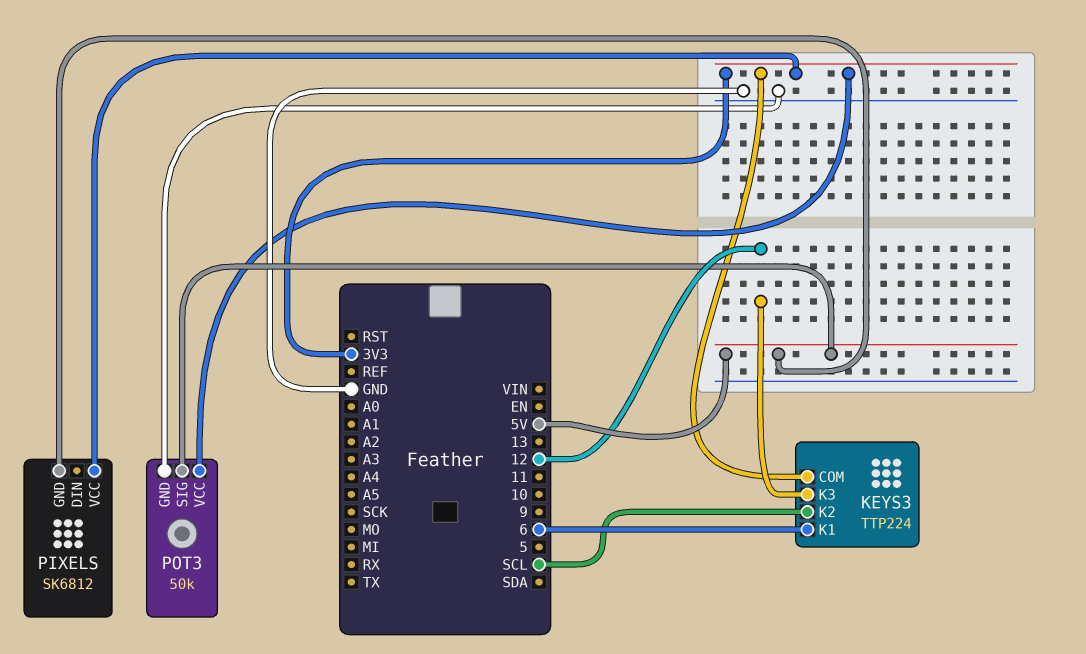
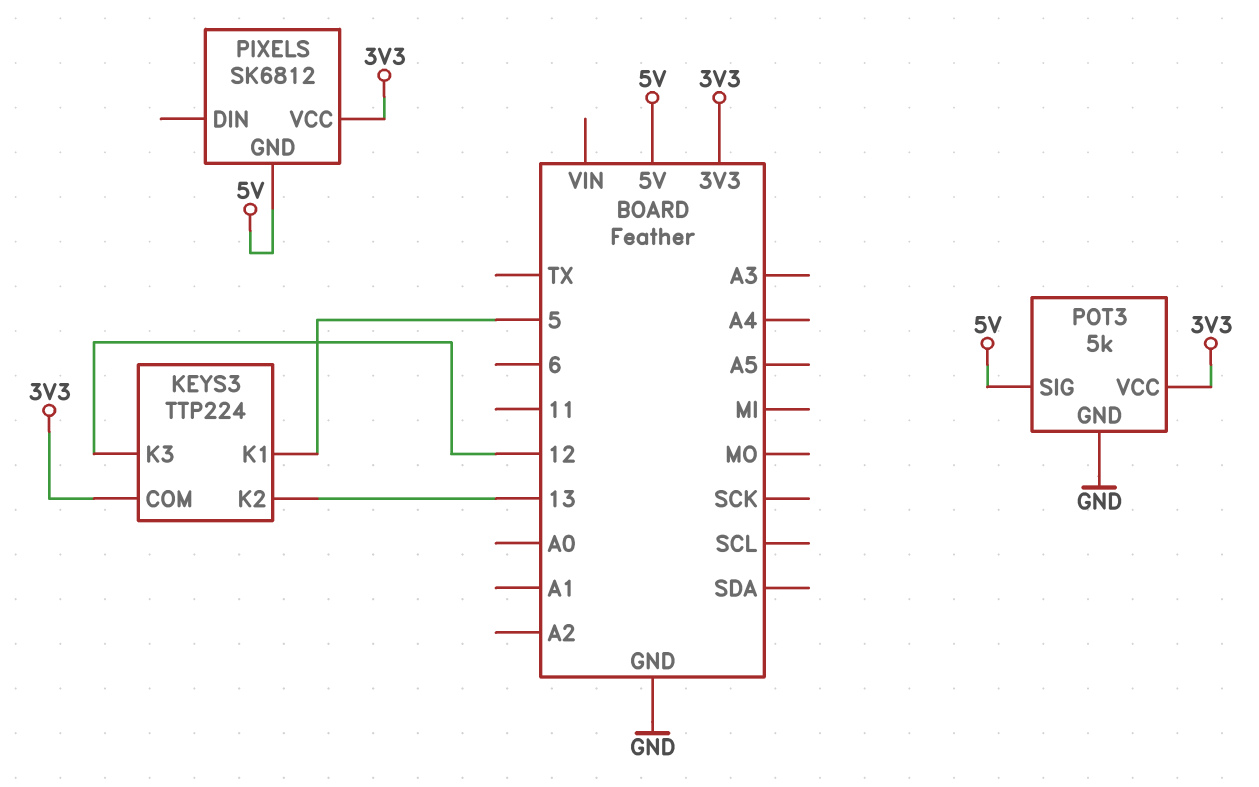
KEYS3 pin K1: 6 -> 5
KEYS3 pin K2: SCL -> 13
POT3: 50k -> 5k

